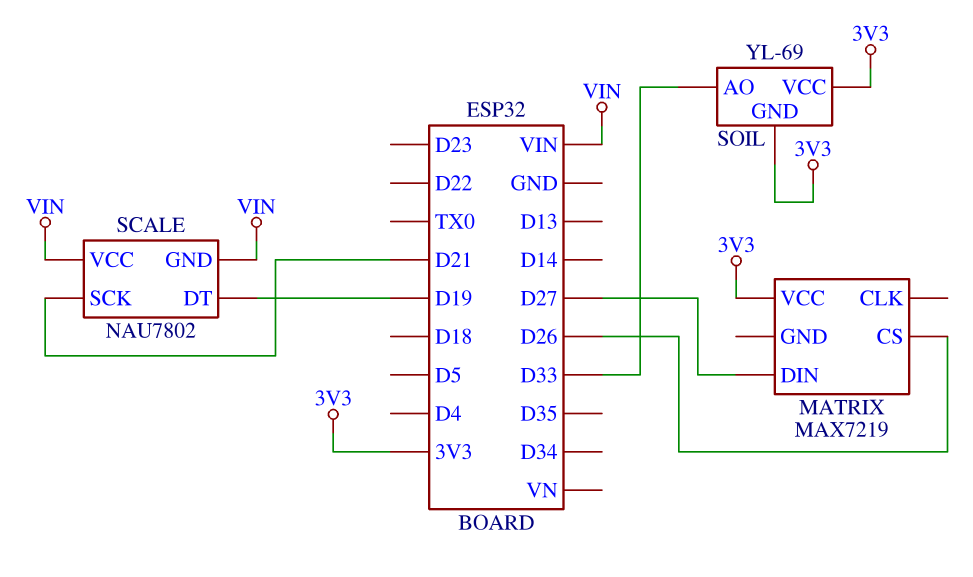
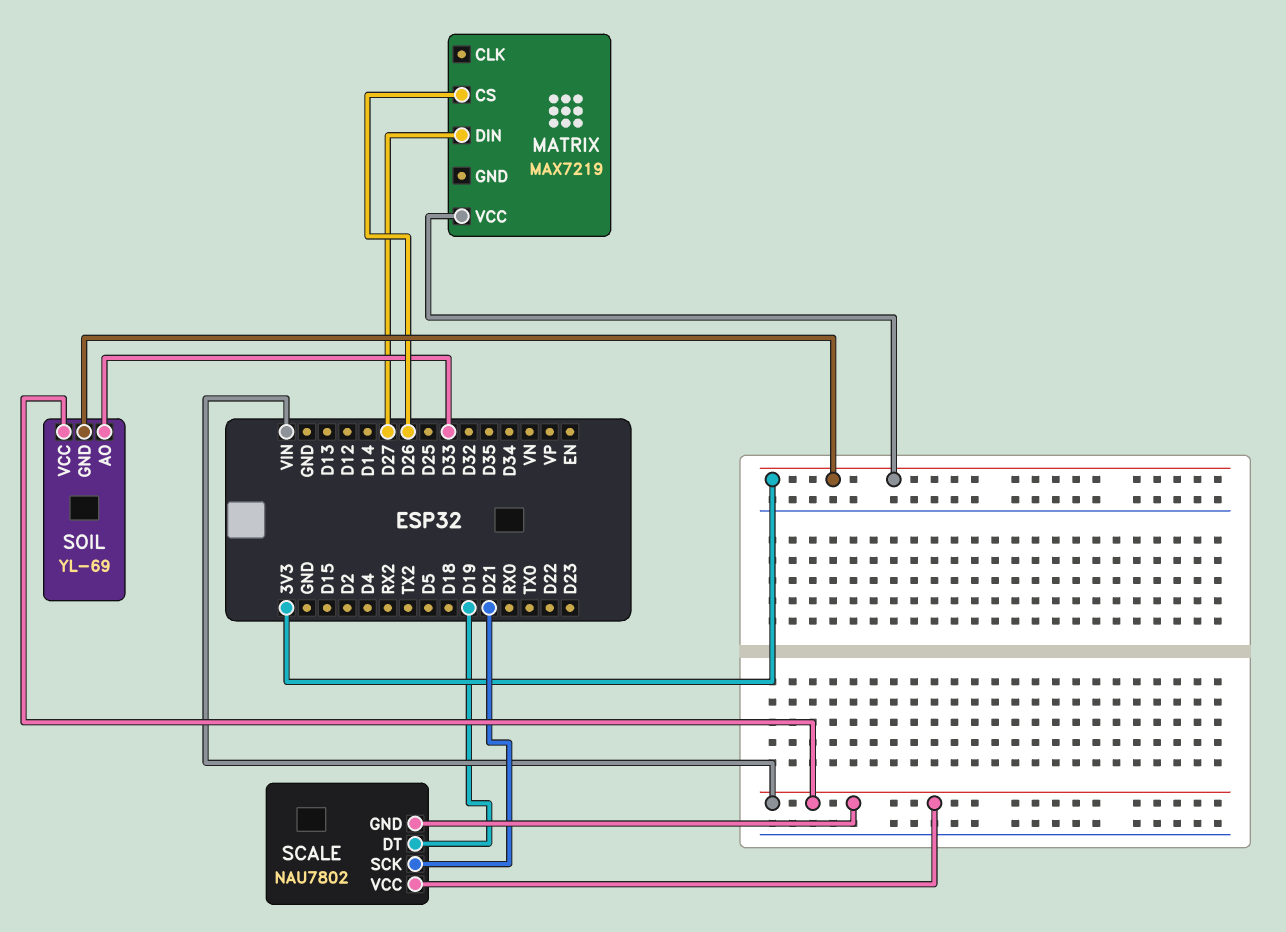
SOIL pin VCC: 3V3 -> VIN

